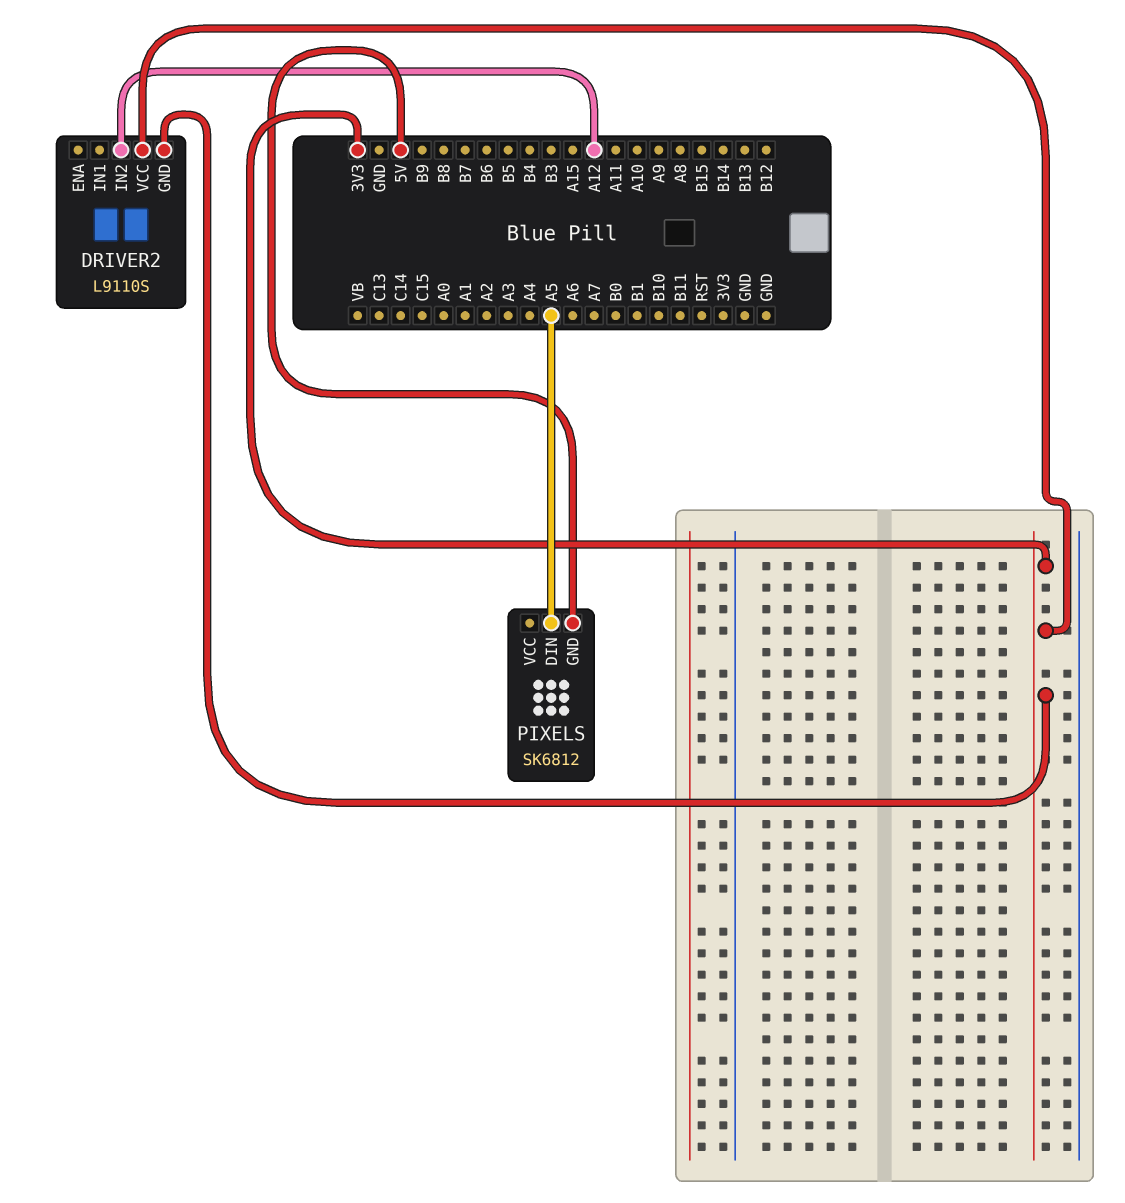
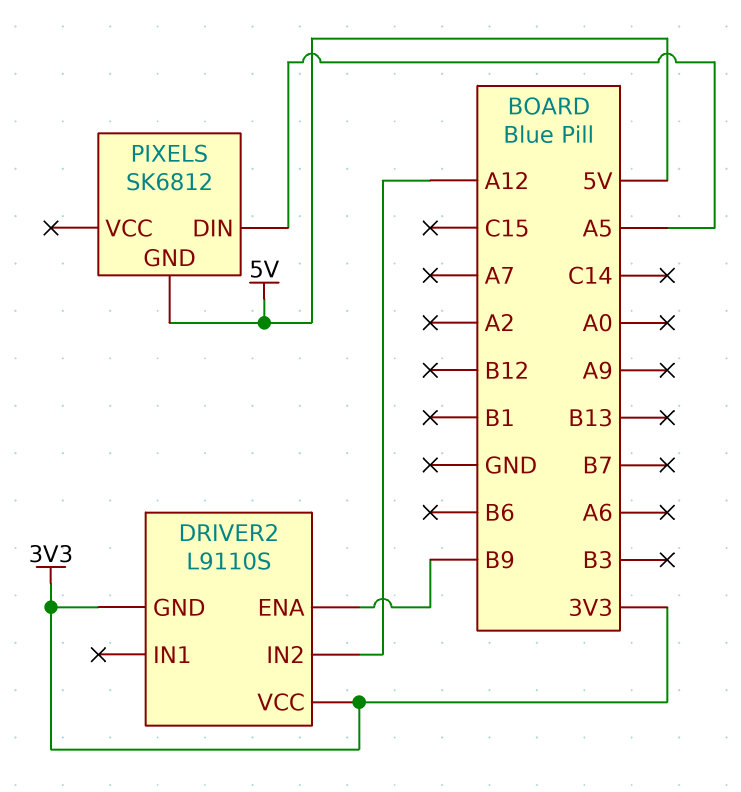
DRIVER2 pin ENA: none -> B9

